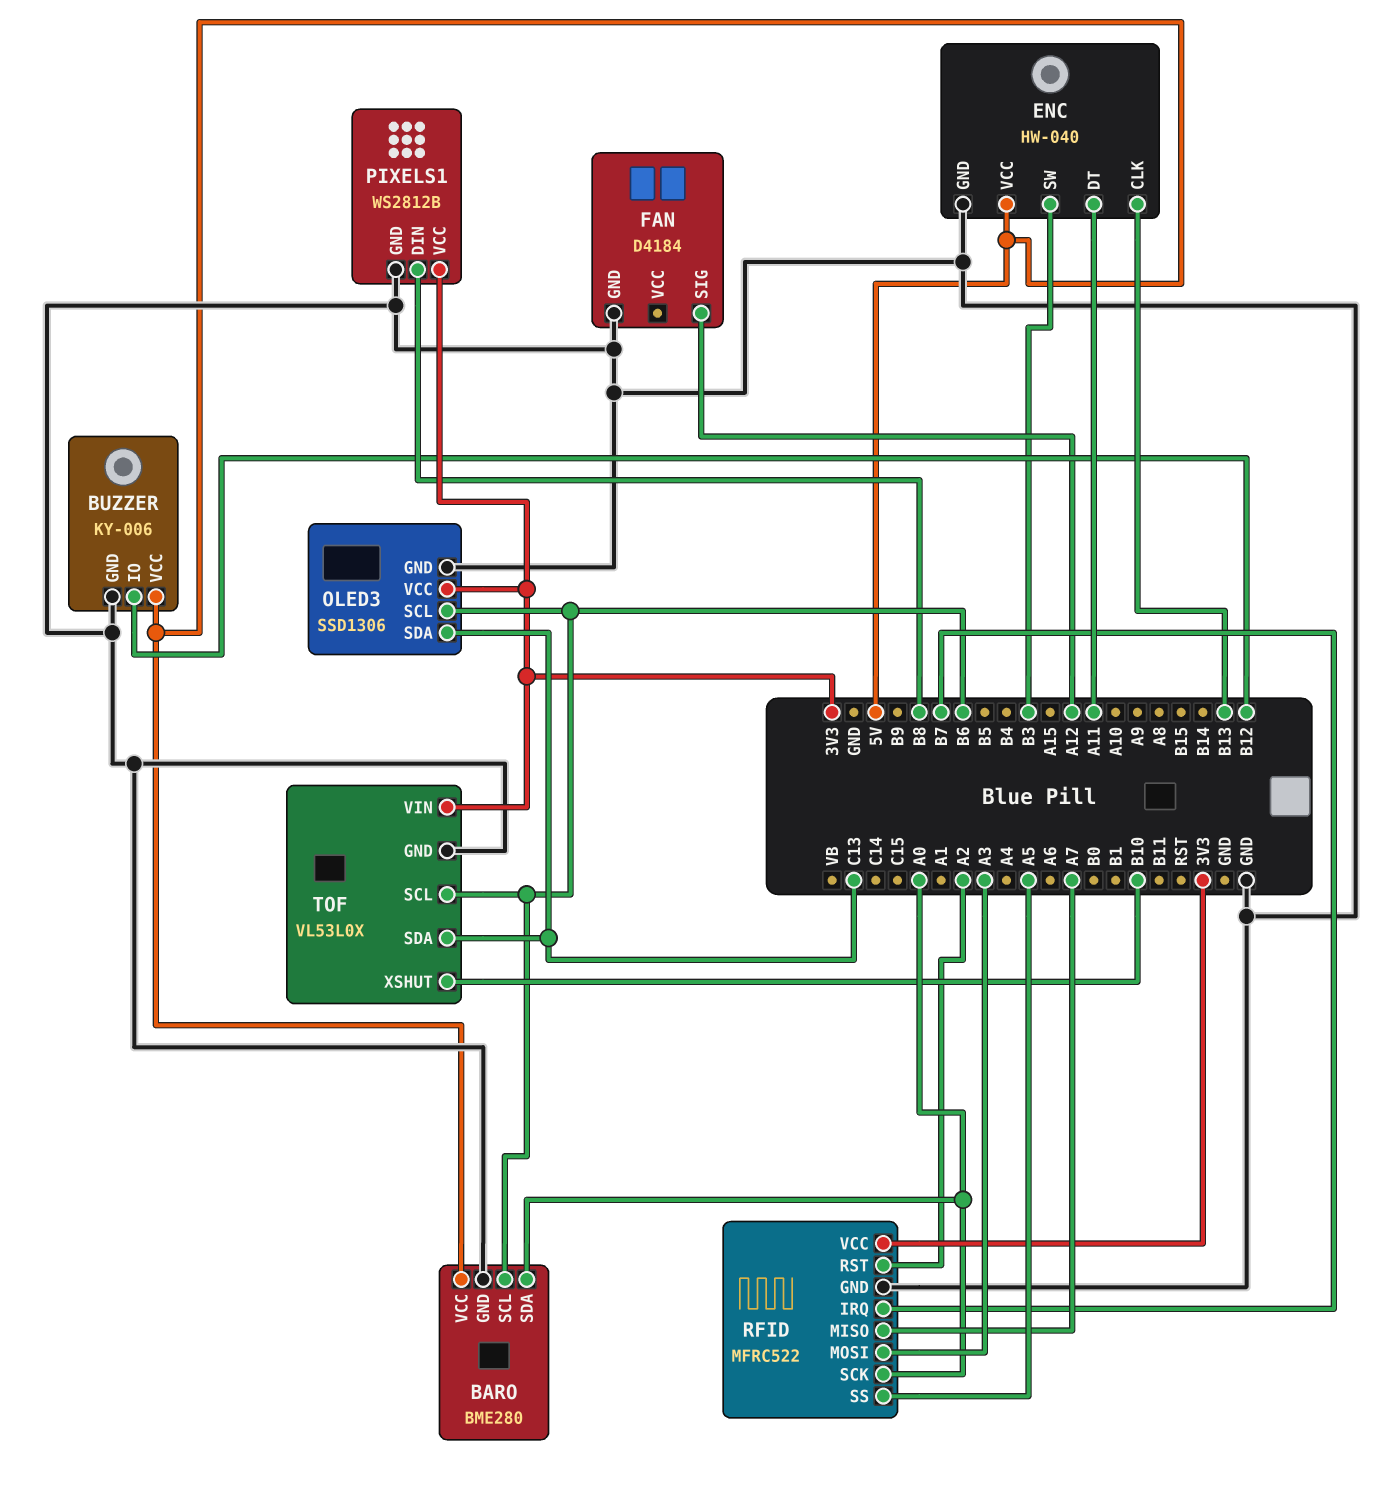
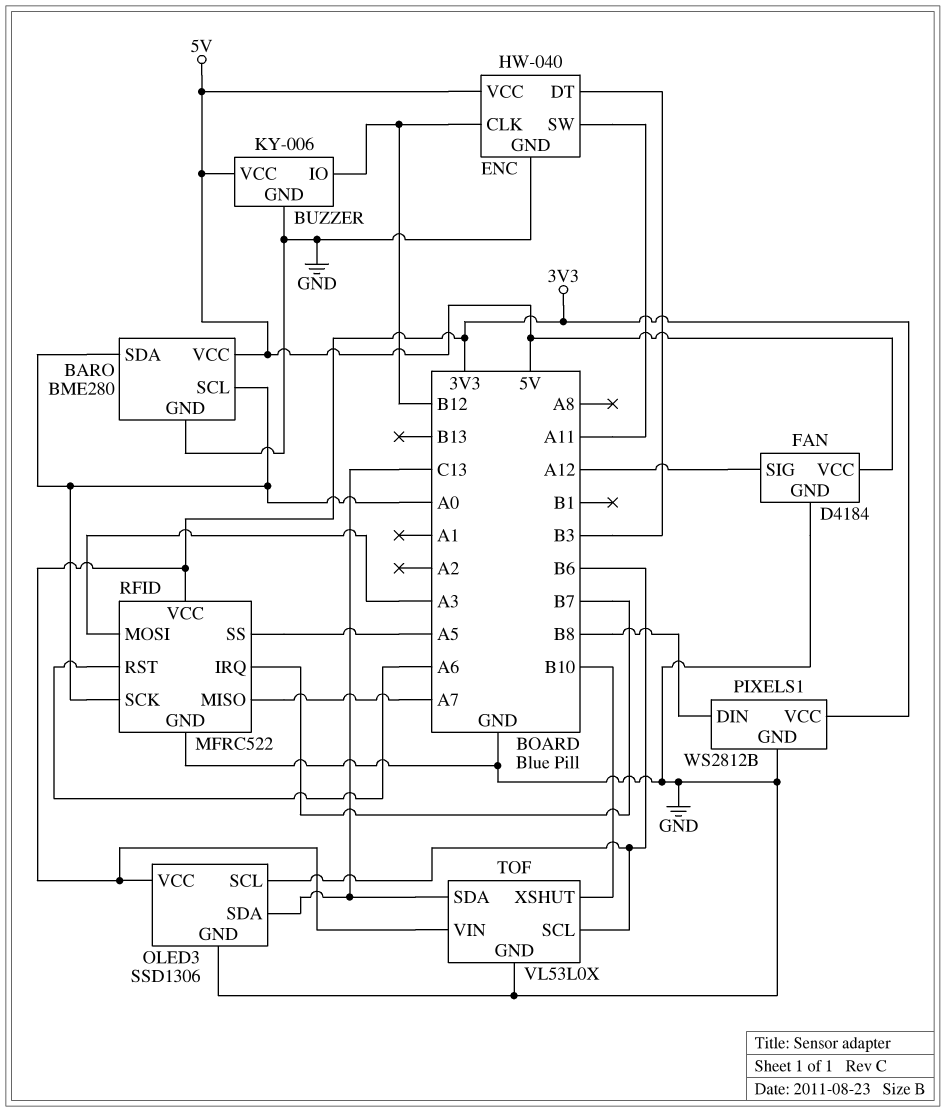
BARO pin SCL: B6 -> A0
ENC pin CLK: B13 -> B12
ENC pin DT: A11 -> B3
ENC pin SW: B3 -> A11
FAN pin VCC: none -> 5V
RFID pin RST: A2 -> A6

